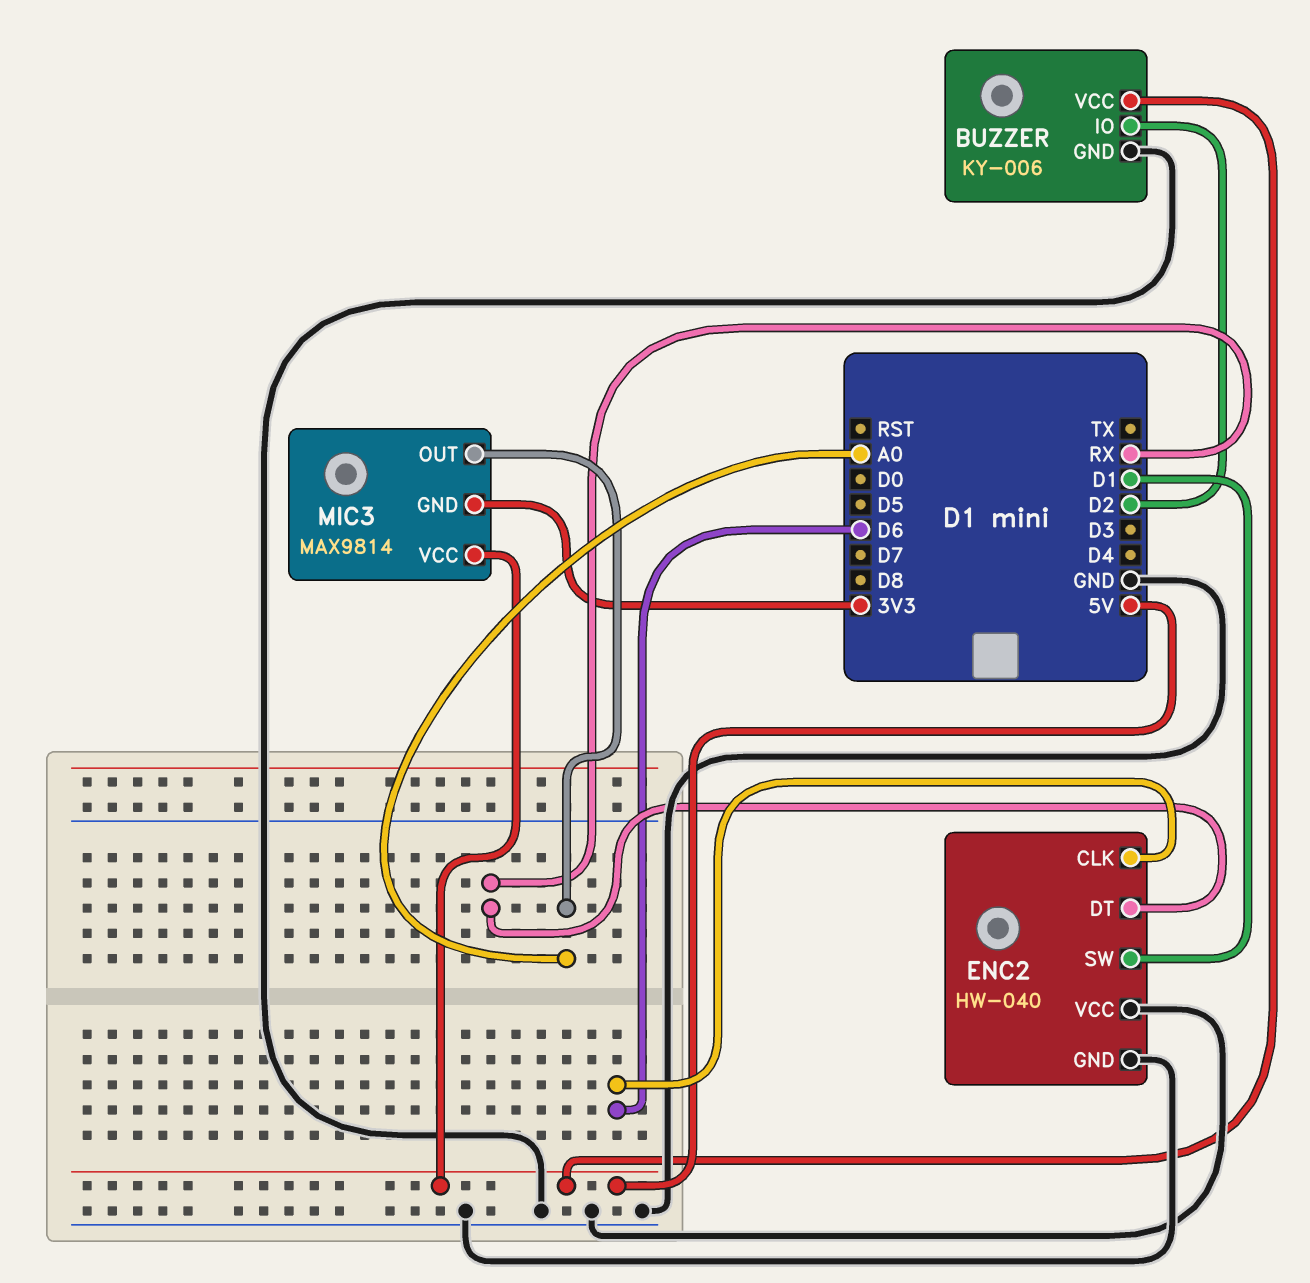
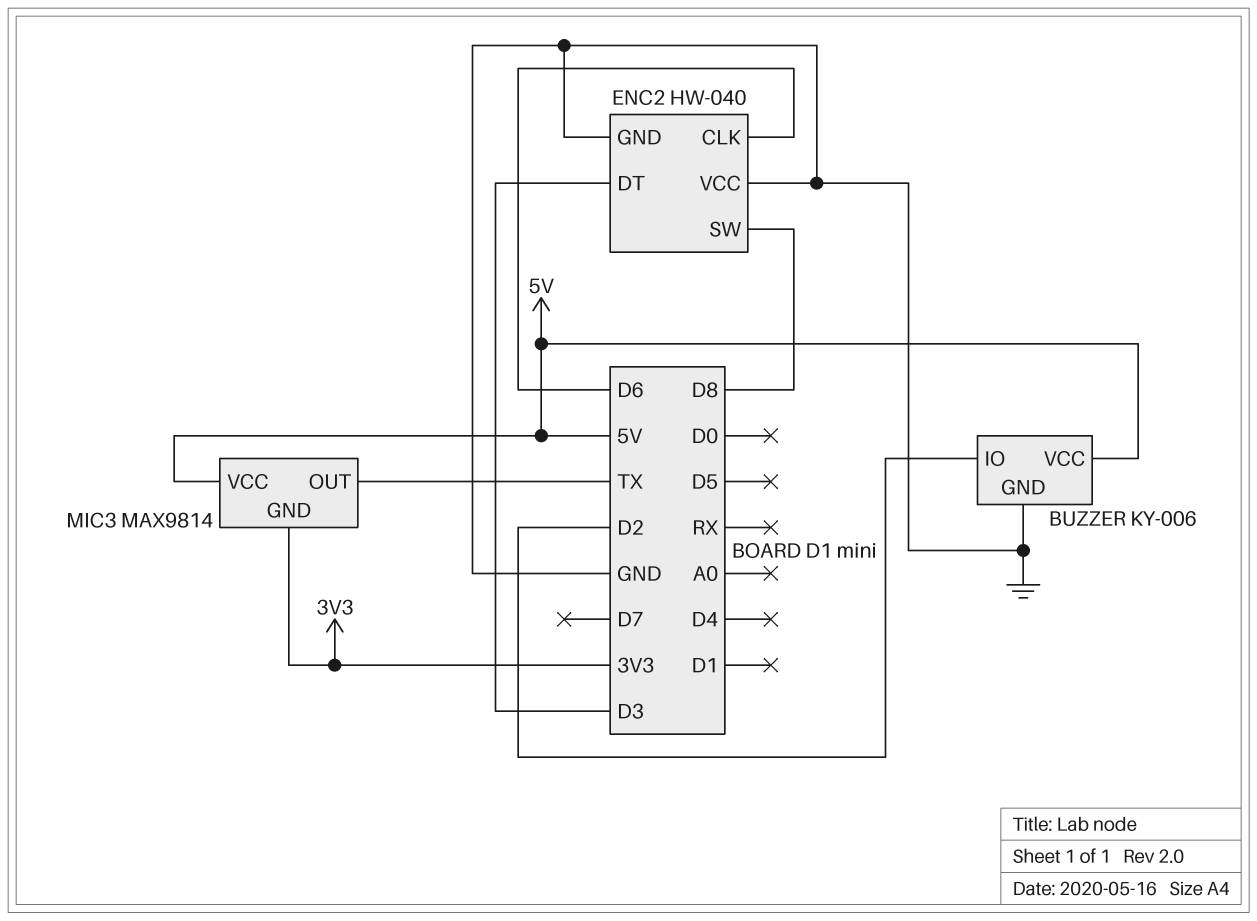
ENC2 pin DT: RX -> D3
ENC2 pin SW: D1 -> D8
MIC3 pin OUT: A0 -> TX

